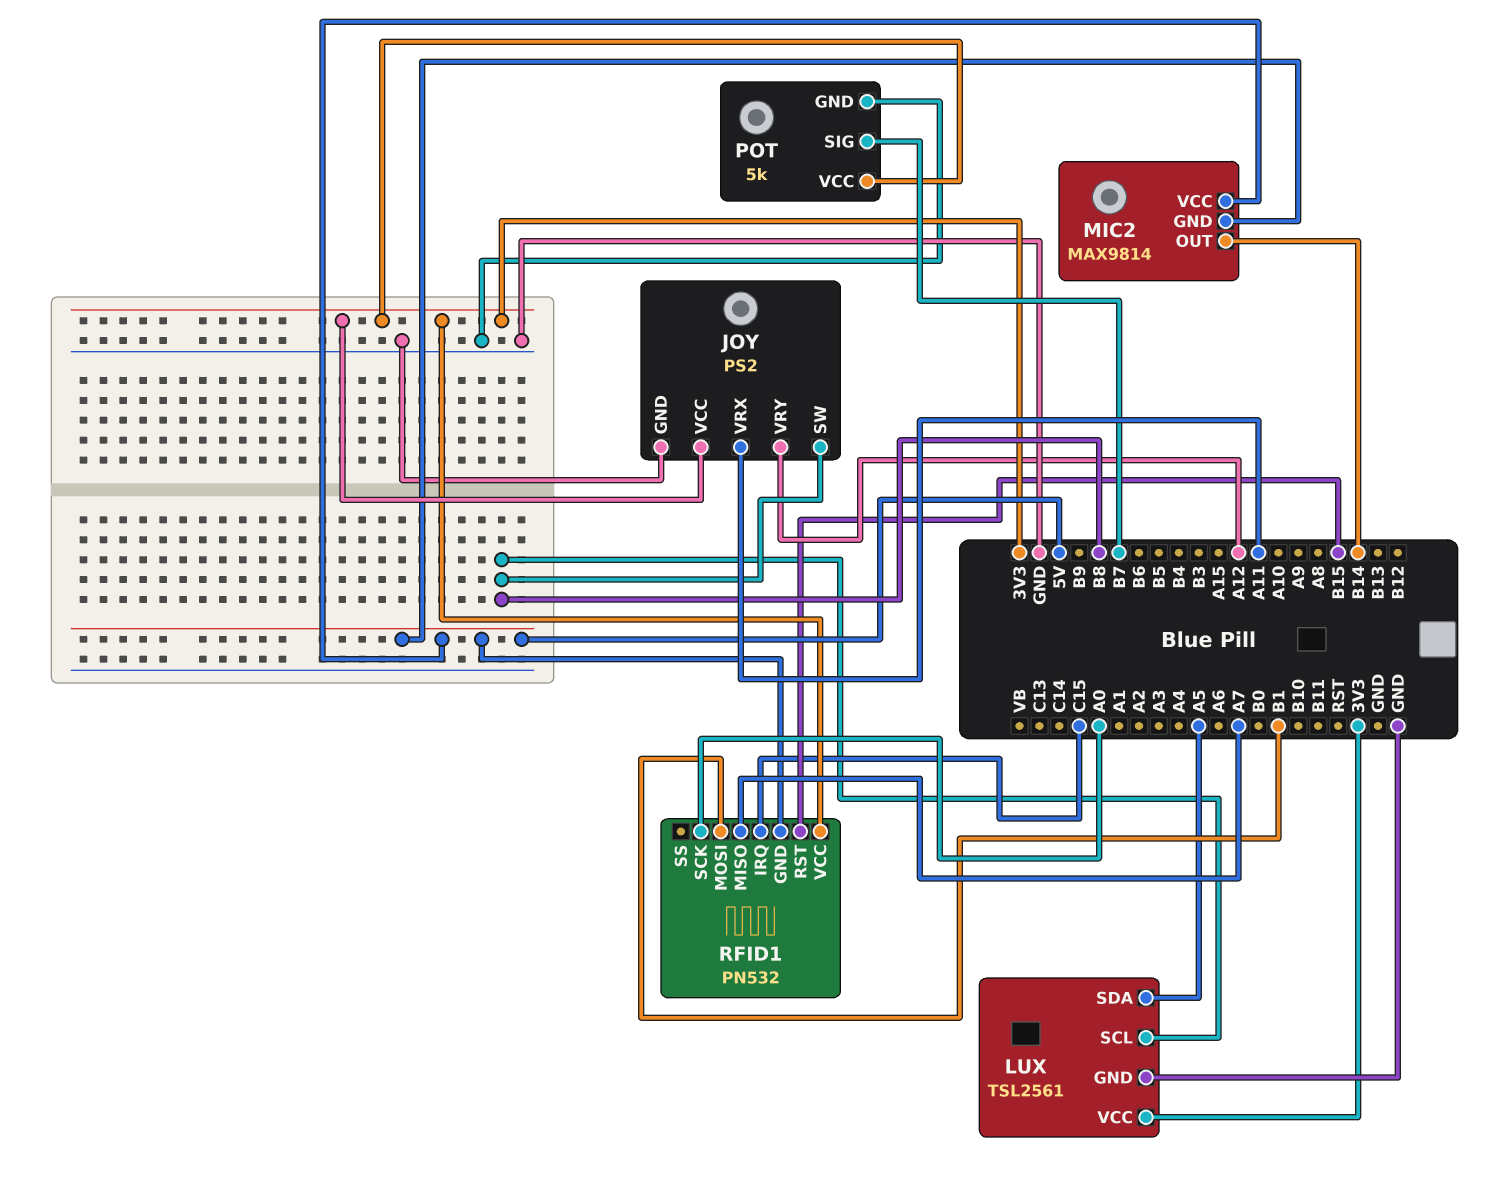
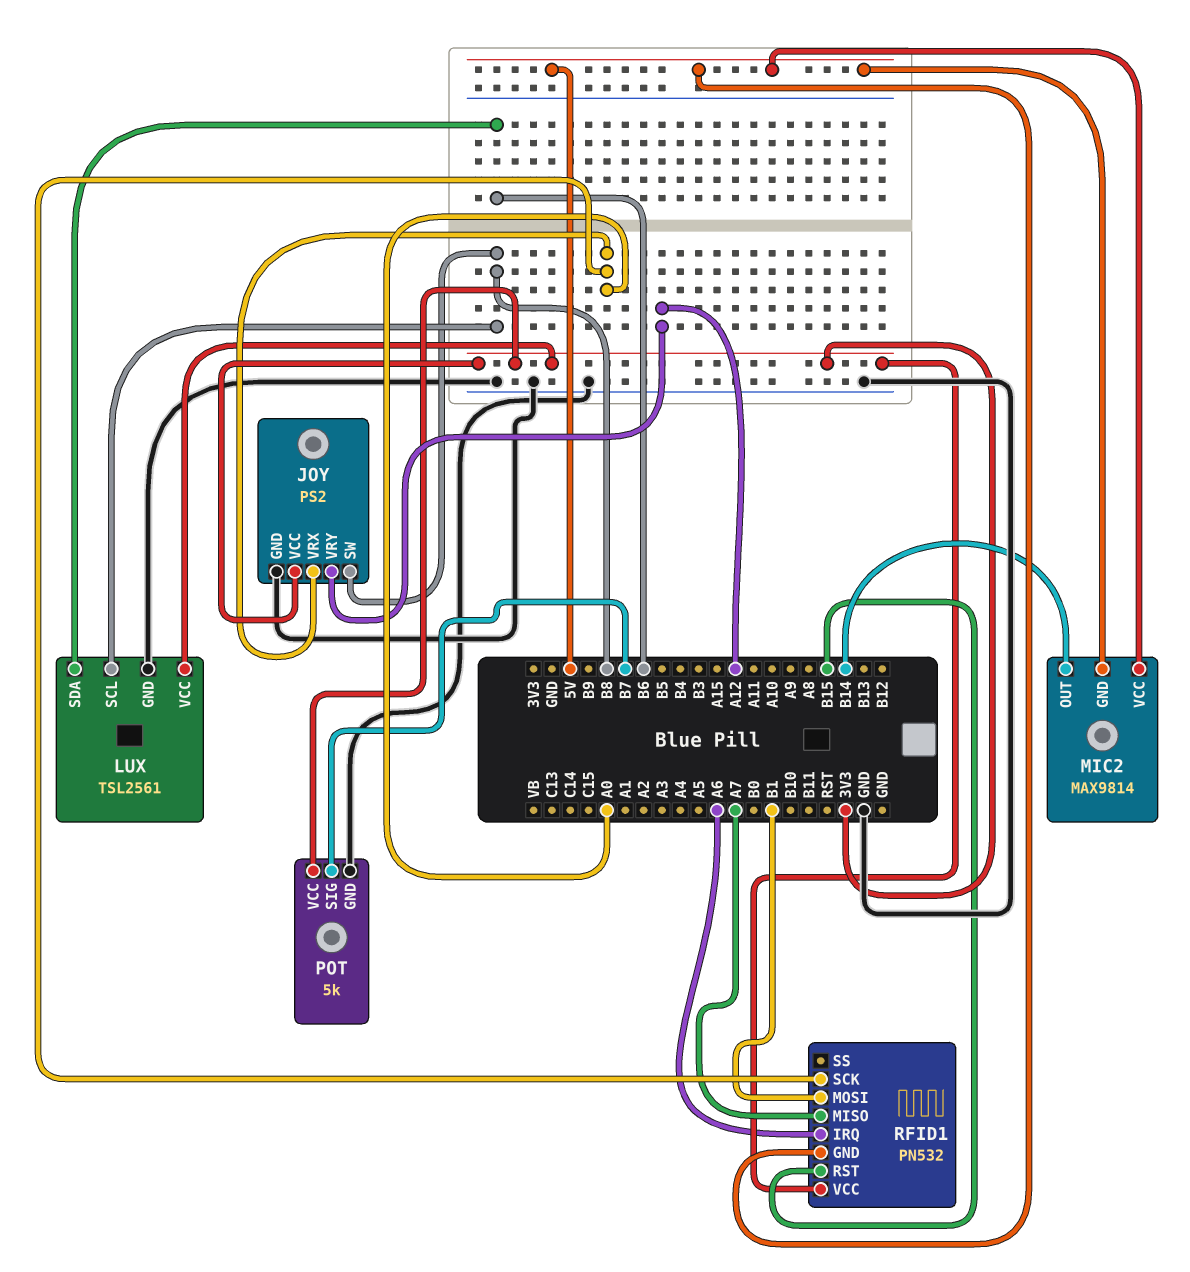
JOY pin VRX: A11 -> A0
LUX pin SDA: A5 -> B6
RFID1 pin IRQ: C15 -> A6

